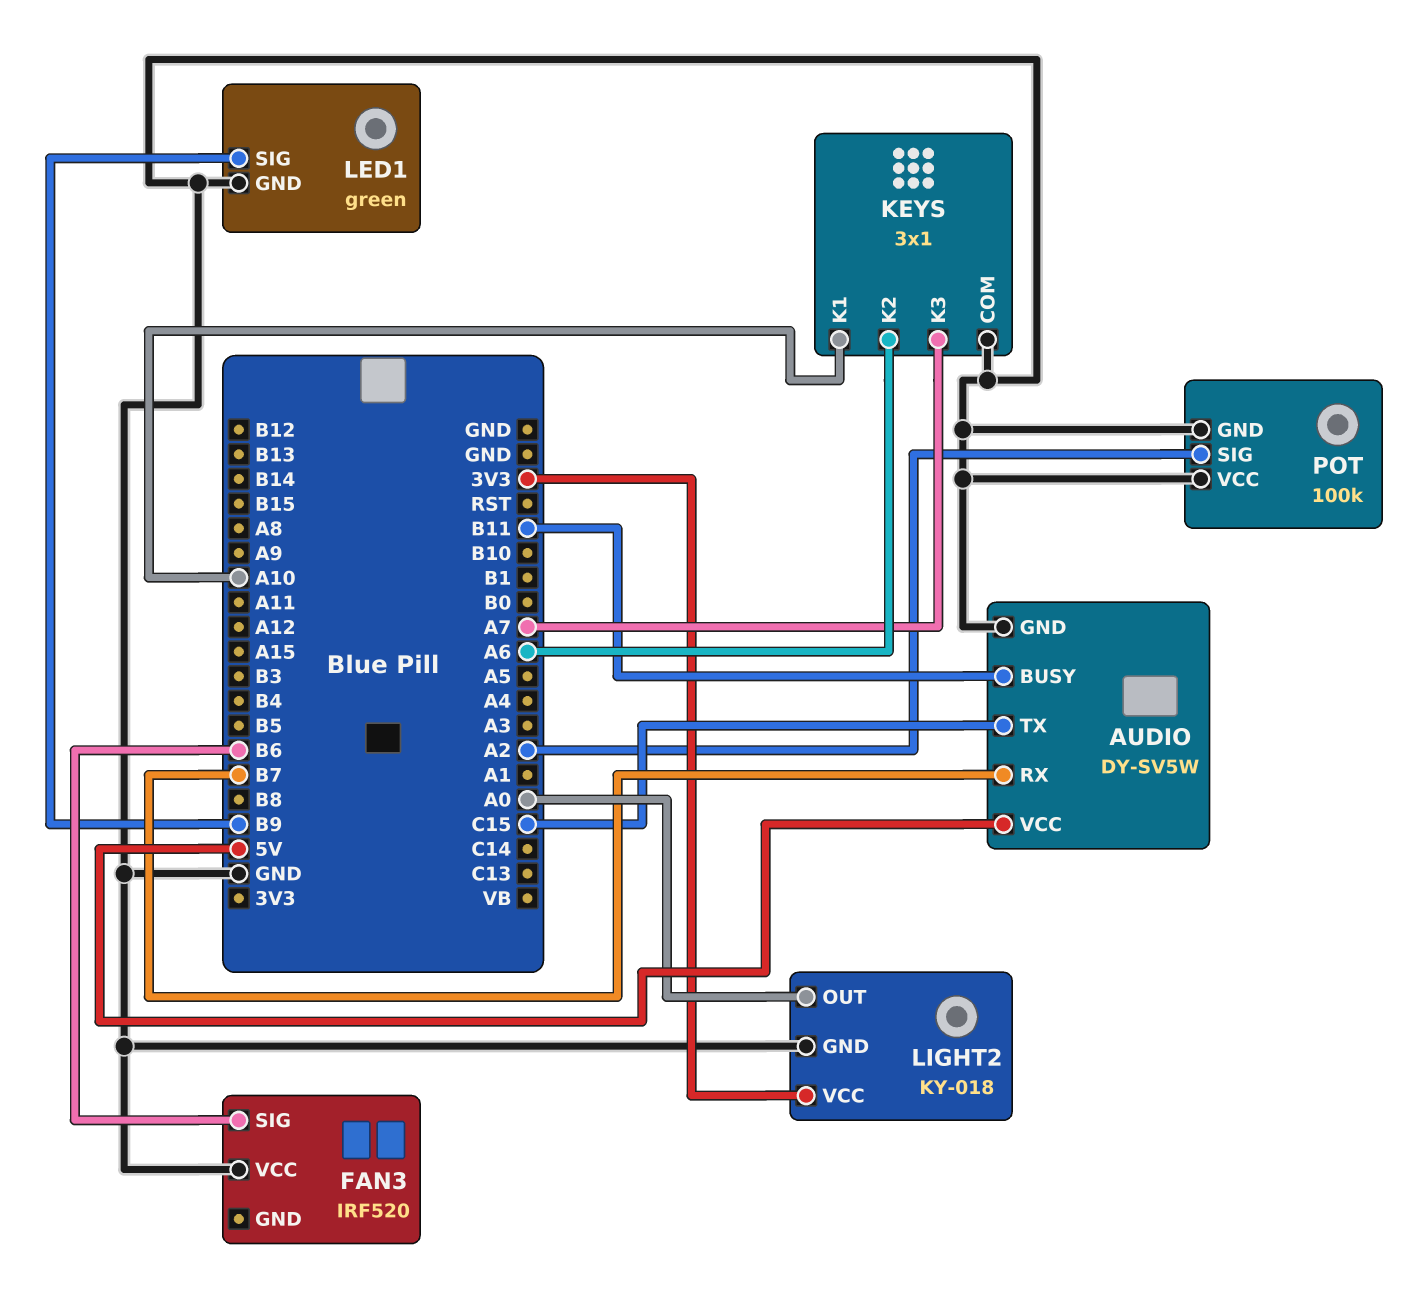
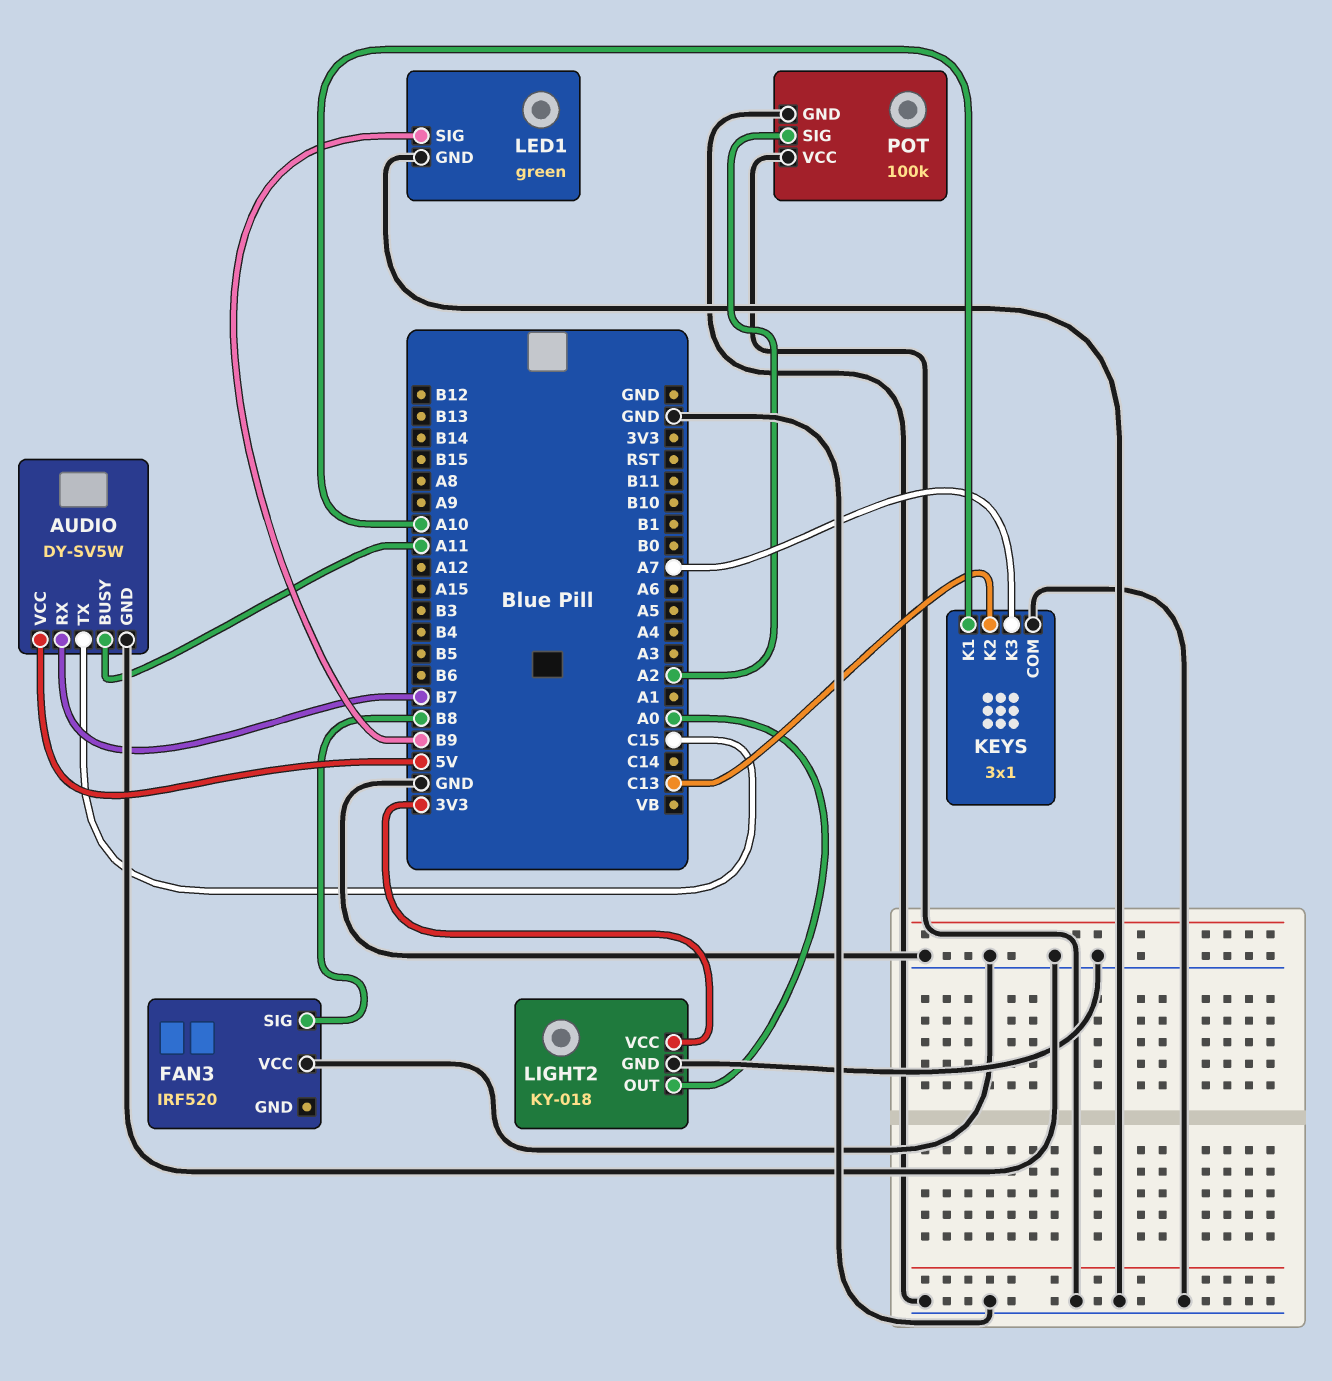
AUDIO pin BUSY: B11 -> A11
FAN3 pin SIG: B6 -> B8
KEYS pin K2: A6 -> C13

